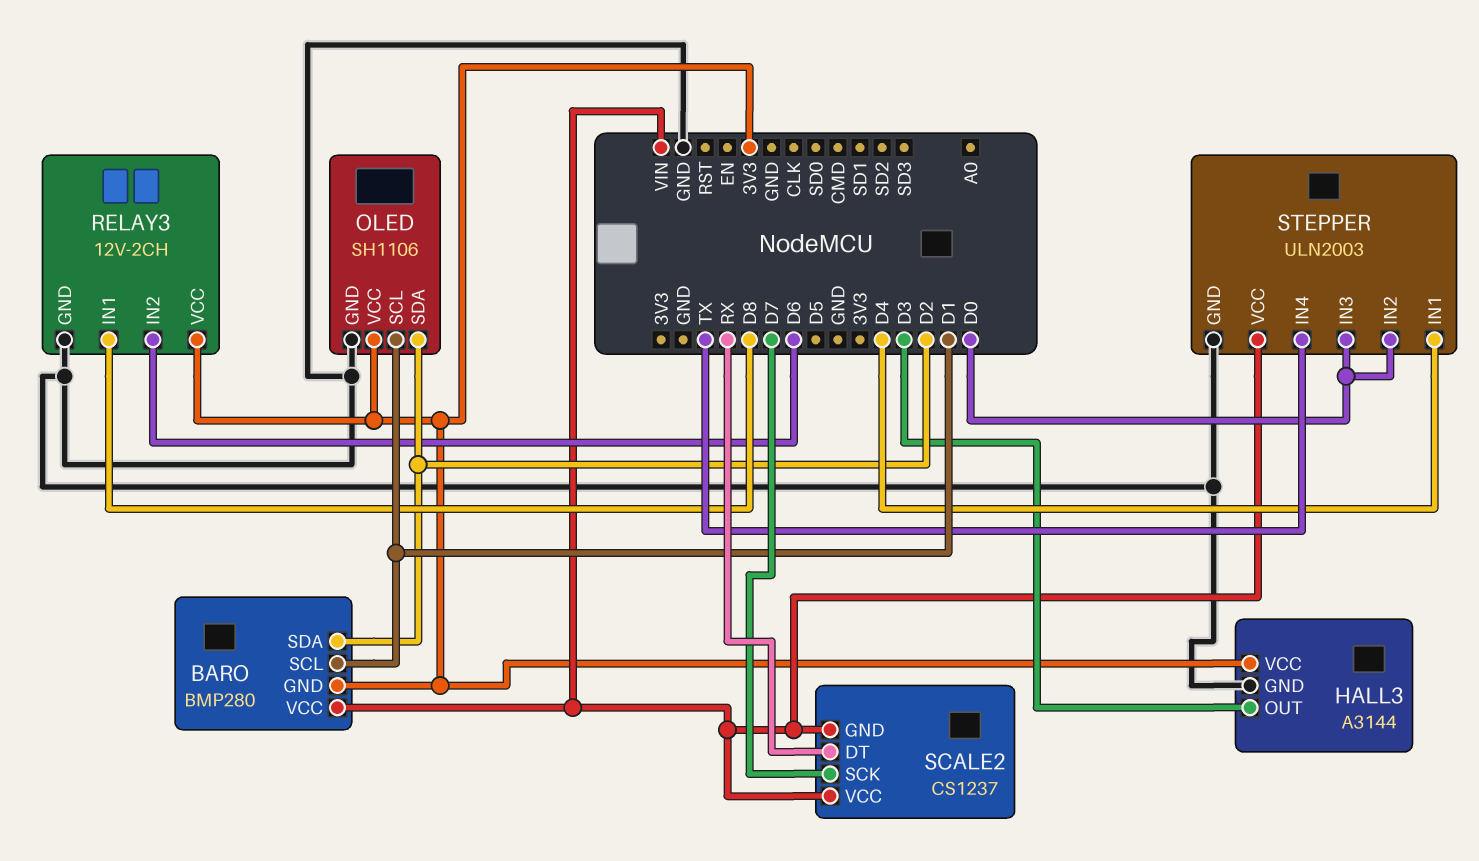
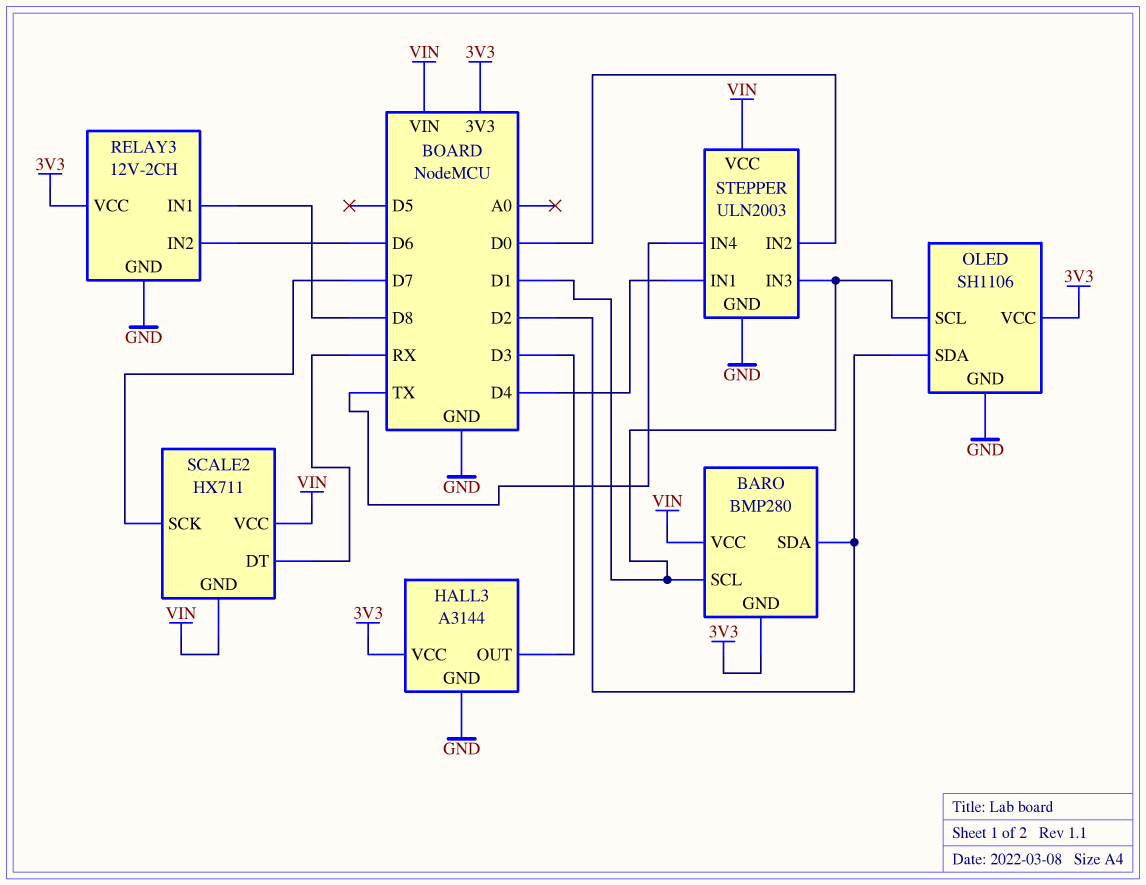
SCALE2: CS1237 -> HX711
STEPPER pin IN3: D0 -> D1

